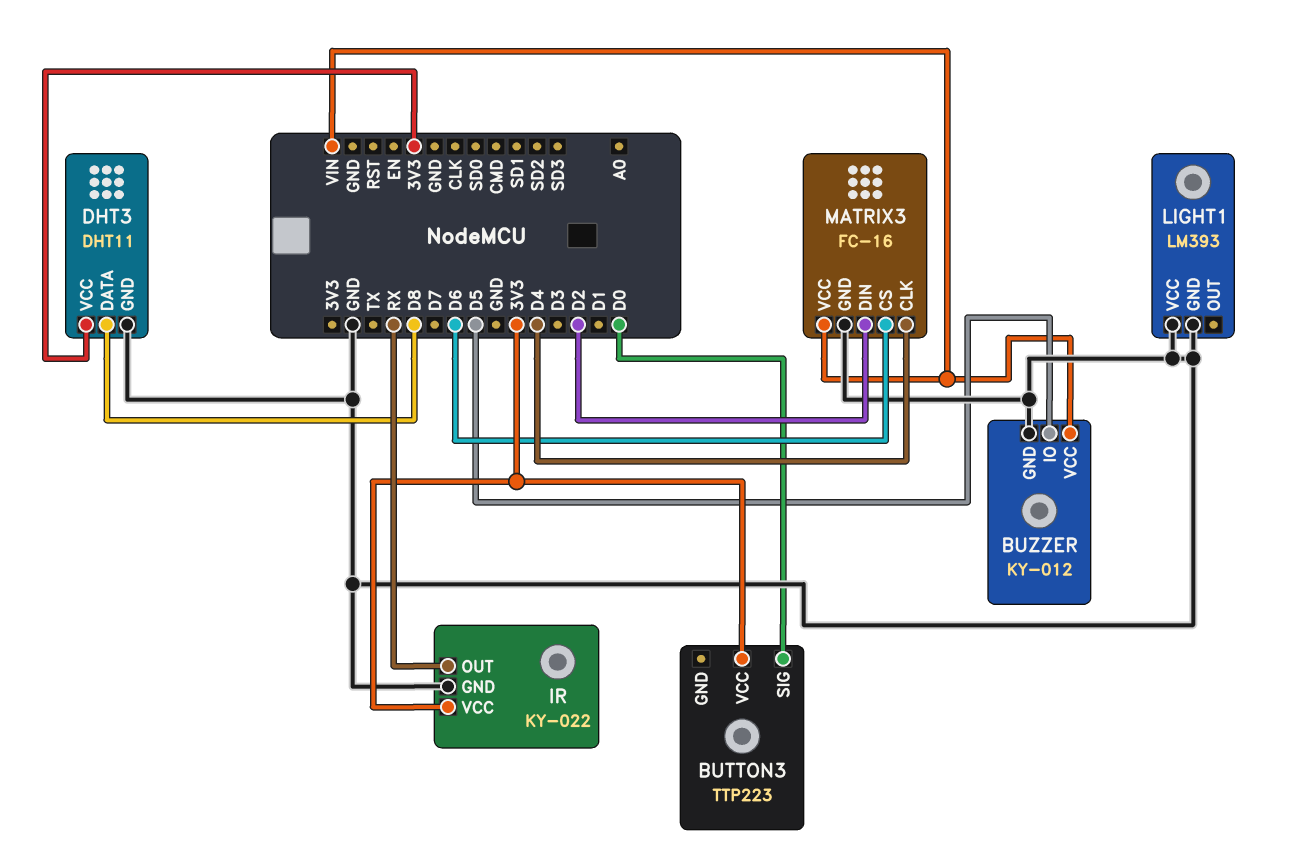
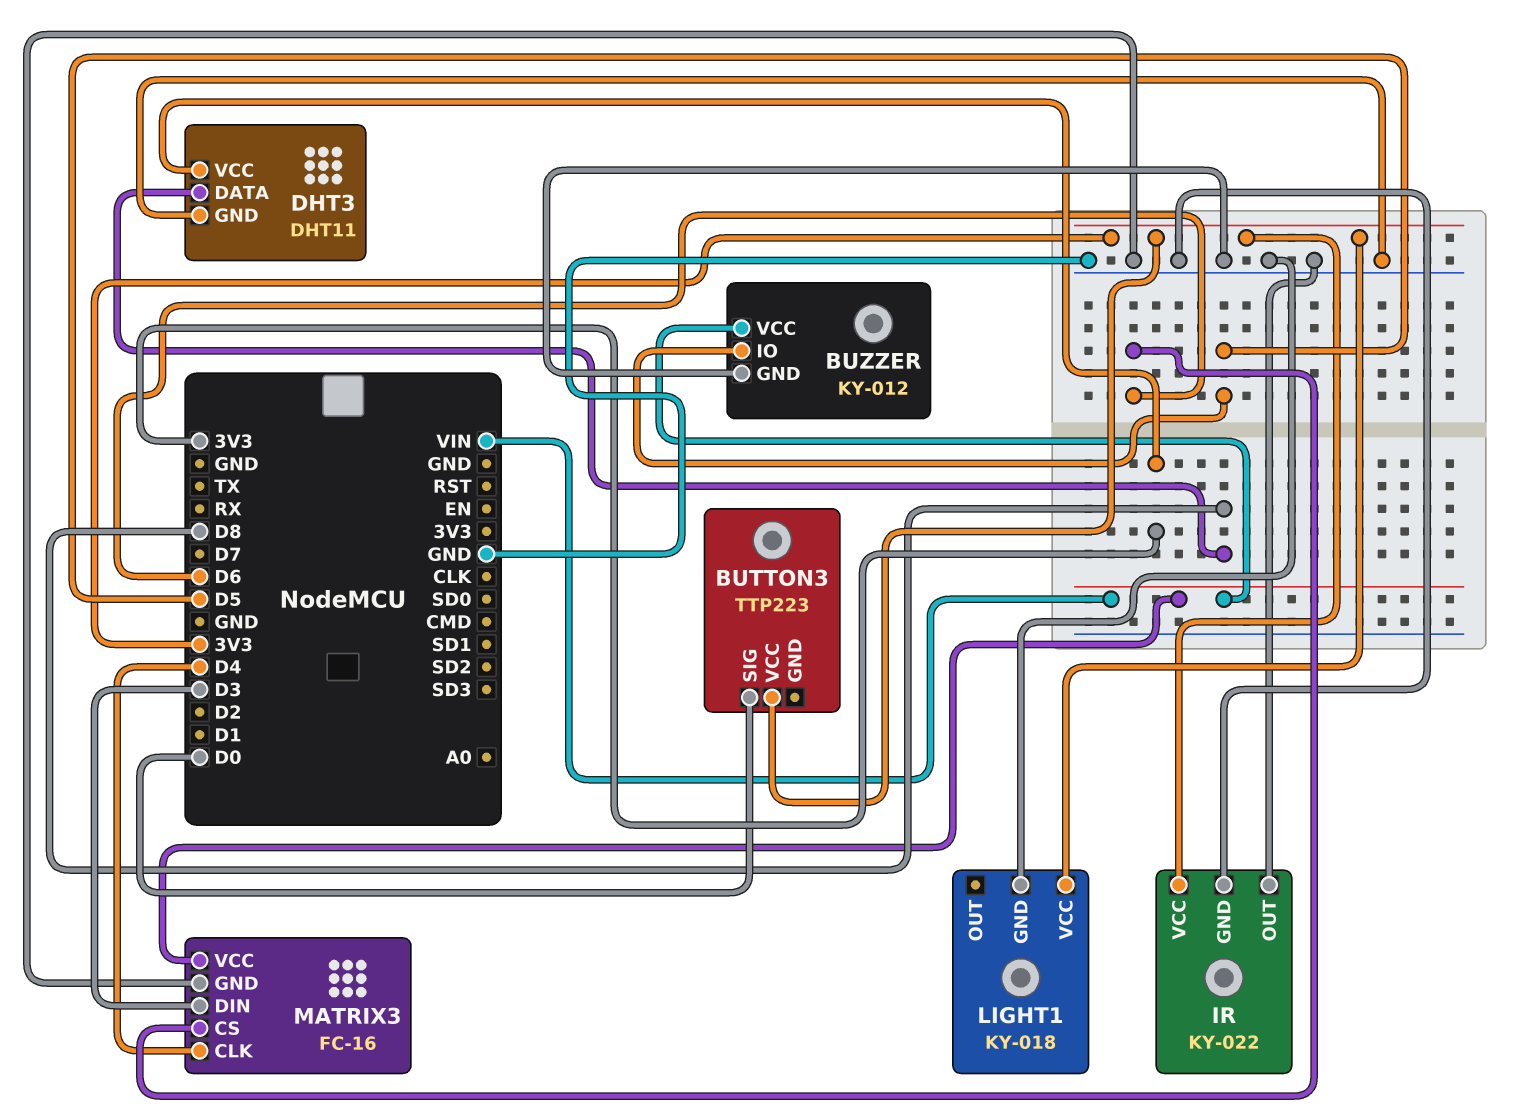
IR pin OUT: RX -> GND
LIGHT1: LM393 -> KY-018
LIGHT1 pin VCC: GND -> 3V3
MATRIX3 pin DIN: D2 -> D3

